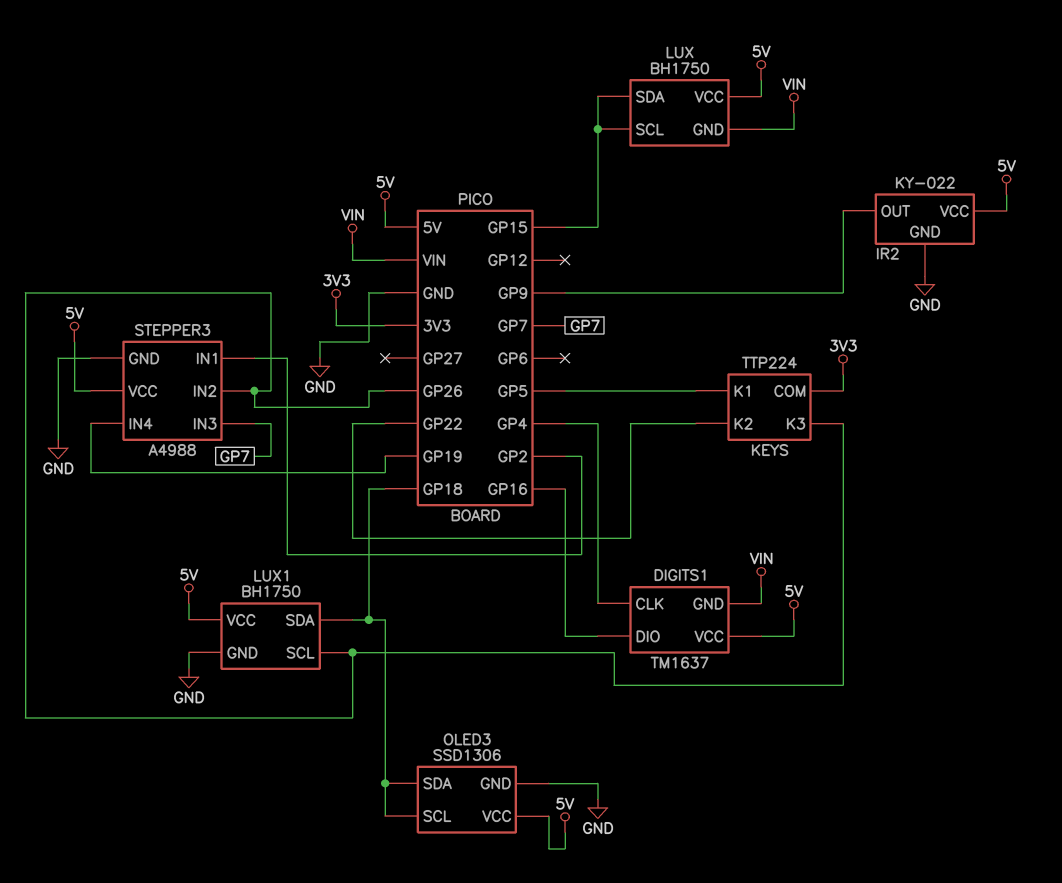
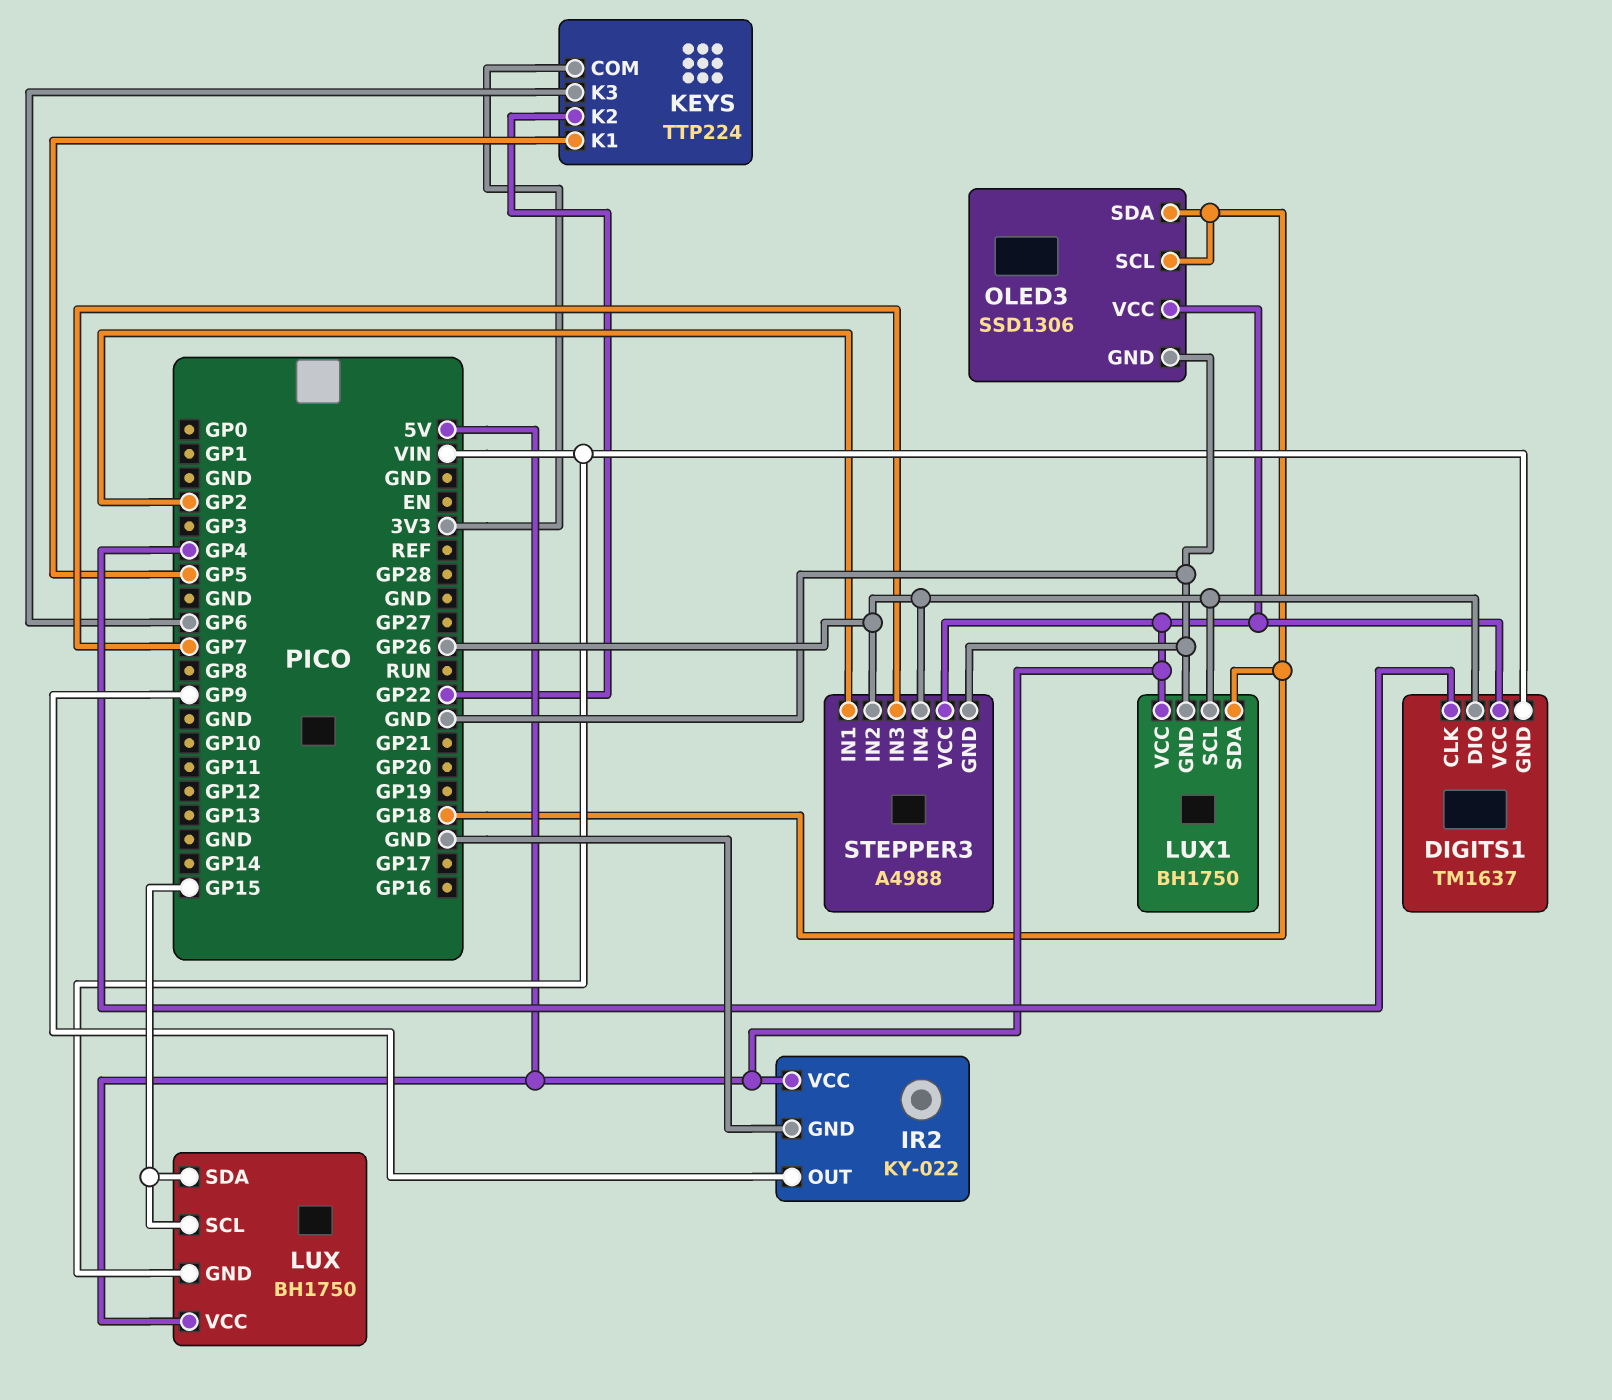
DIGITS1 pin DIO: GP16 -> GP26
KEYS pin K3: GP26 -> GP6
STEPPER3 pin IN4: GP19 -> GP26

